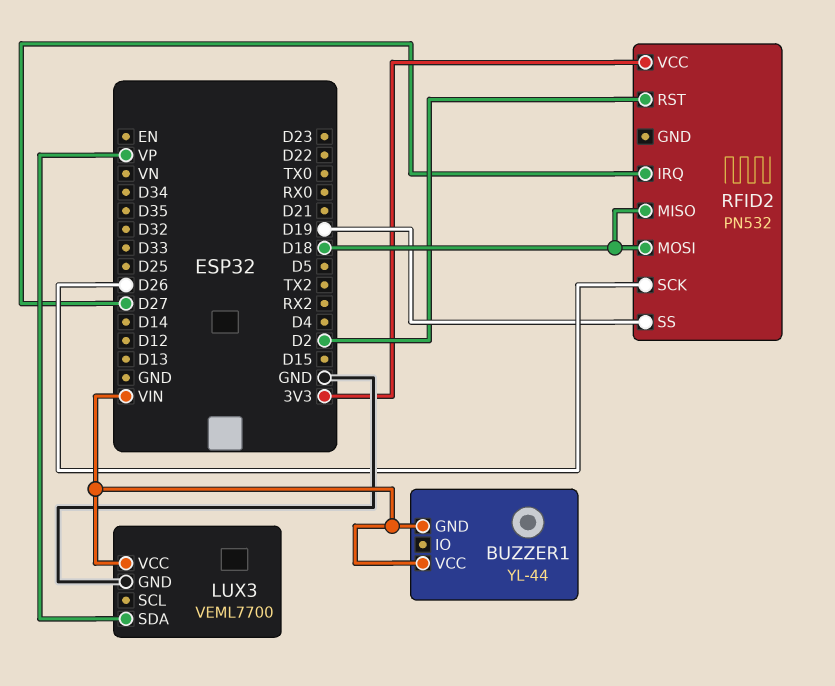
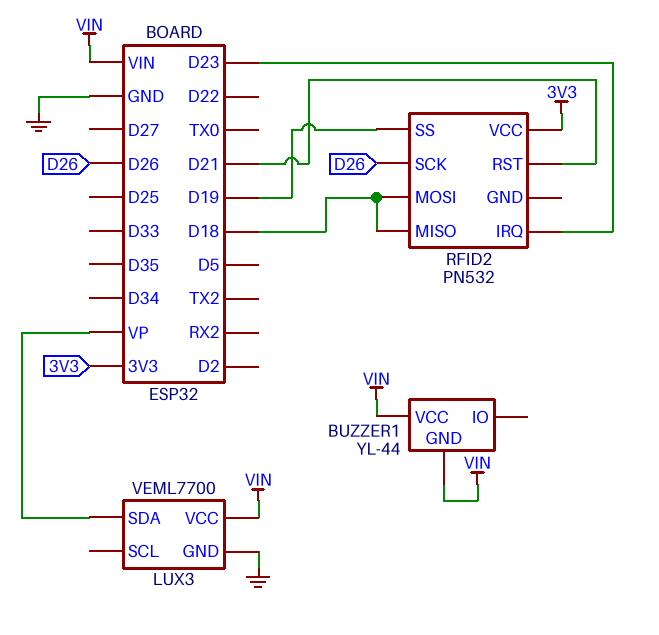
RFID2 pin IRQ: D27 -> D23
RFID2 pin RST: D2 -> D21

